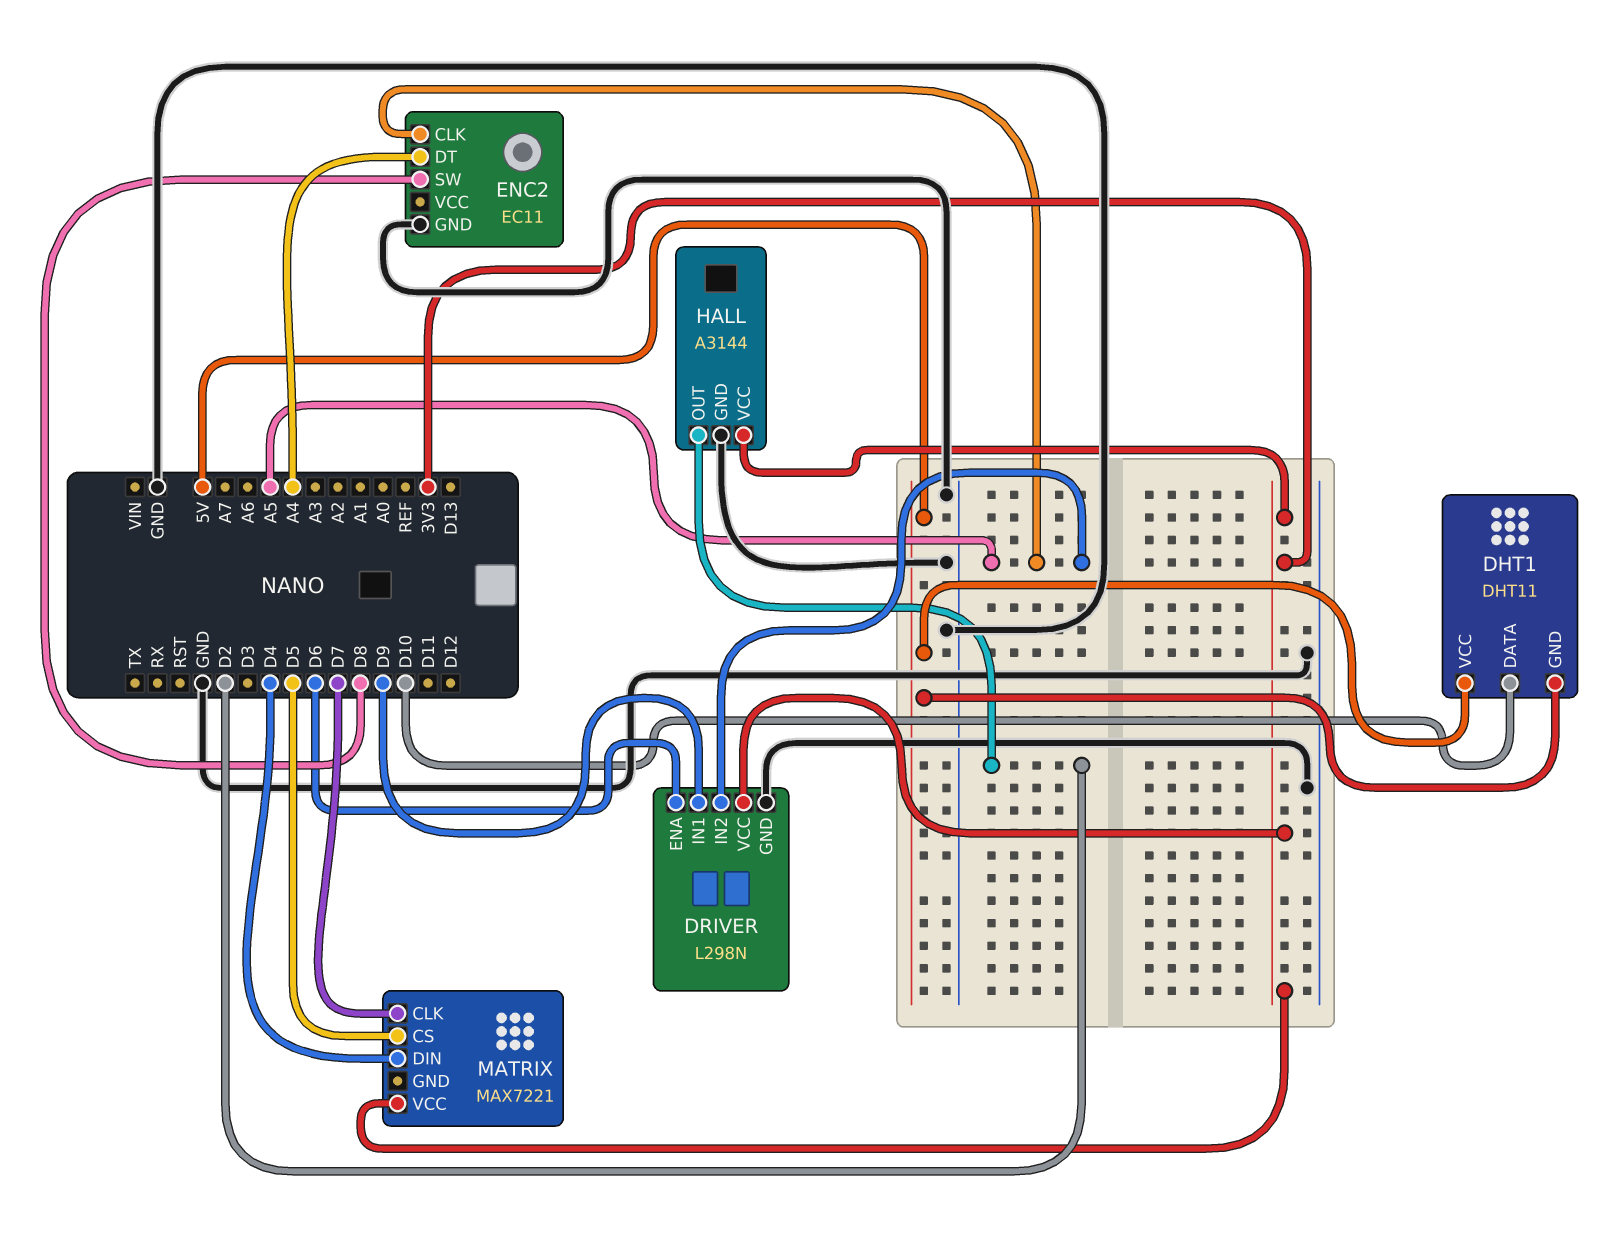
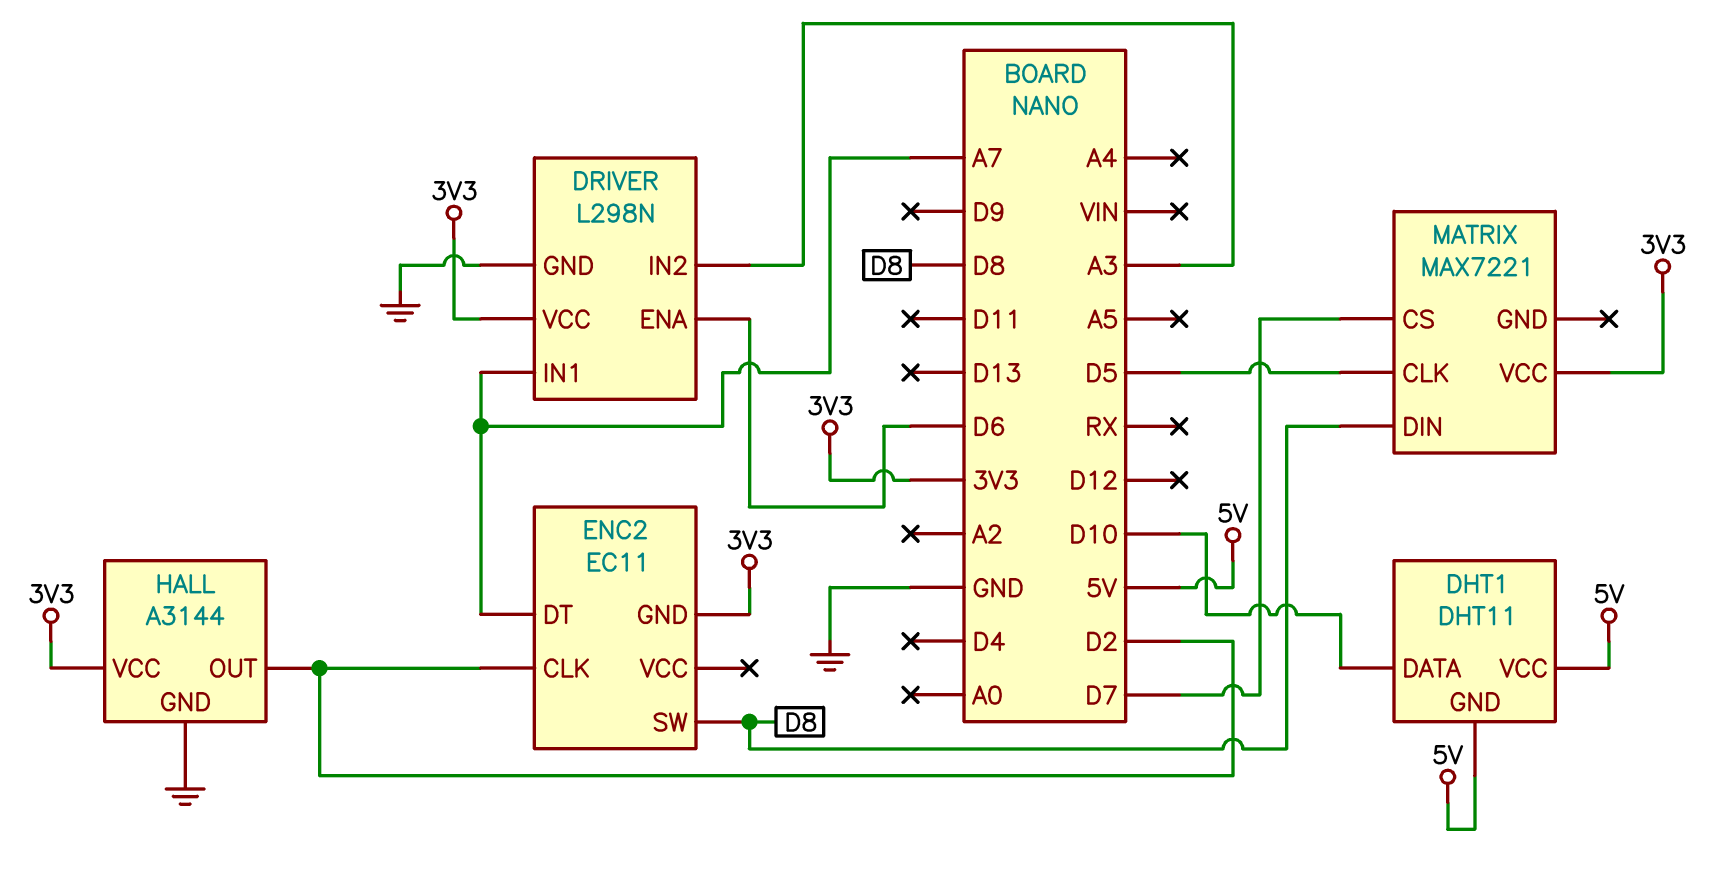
DRIVER pin IN1: D9 -> A7
DRIVER pin IN2: A5 -> A3
ENC2 pin CLK: A5 -> D2
ENC2 pin DT: A4 -> A7
ENC2 pin GND: GND -> 3V3
MATRIX pin CLK: D7 -> D5
MATRIX pin CS: D5 -> D7
MATRIX pin DIN: D4 -> D8

